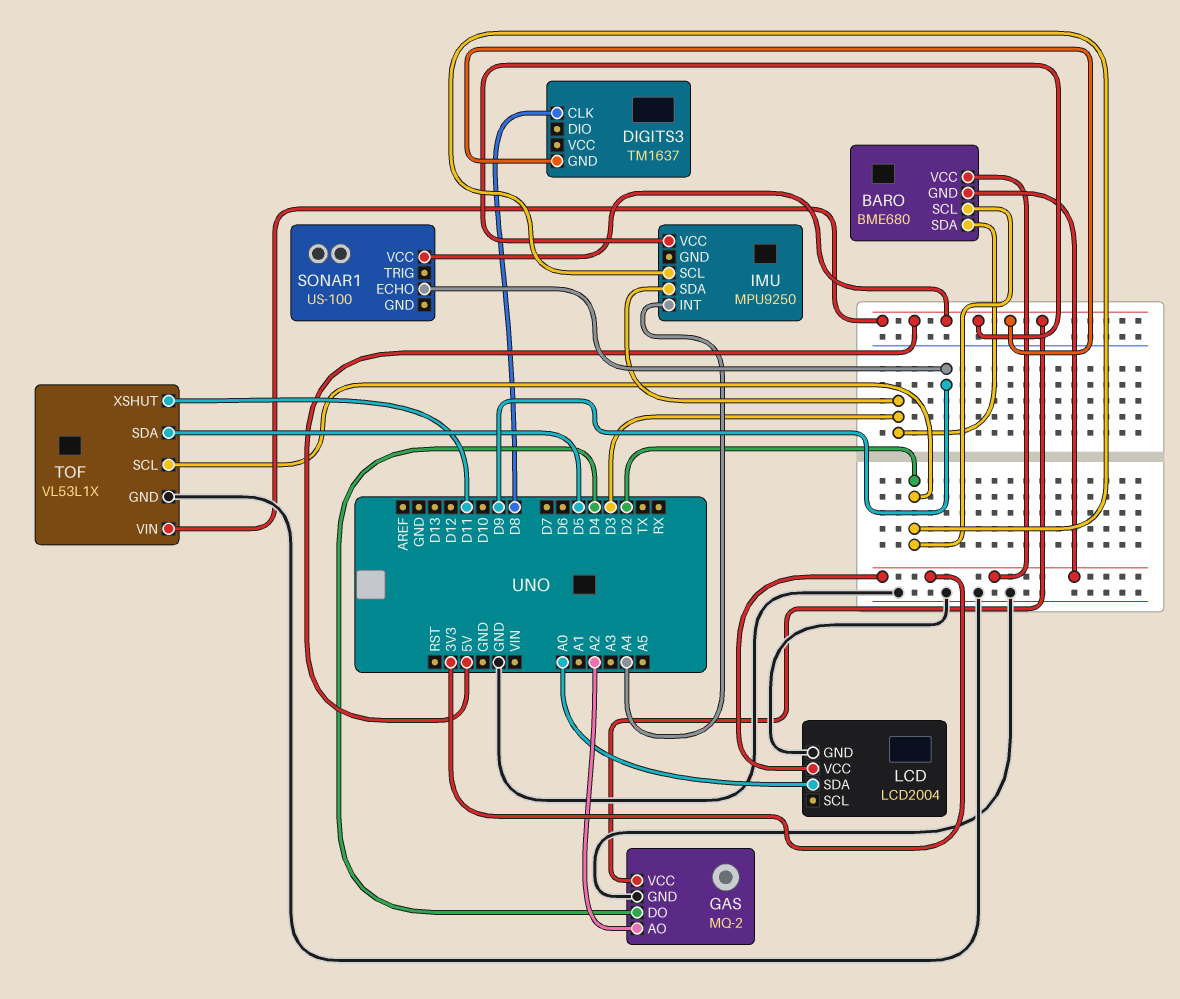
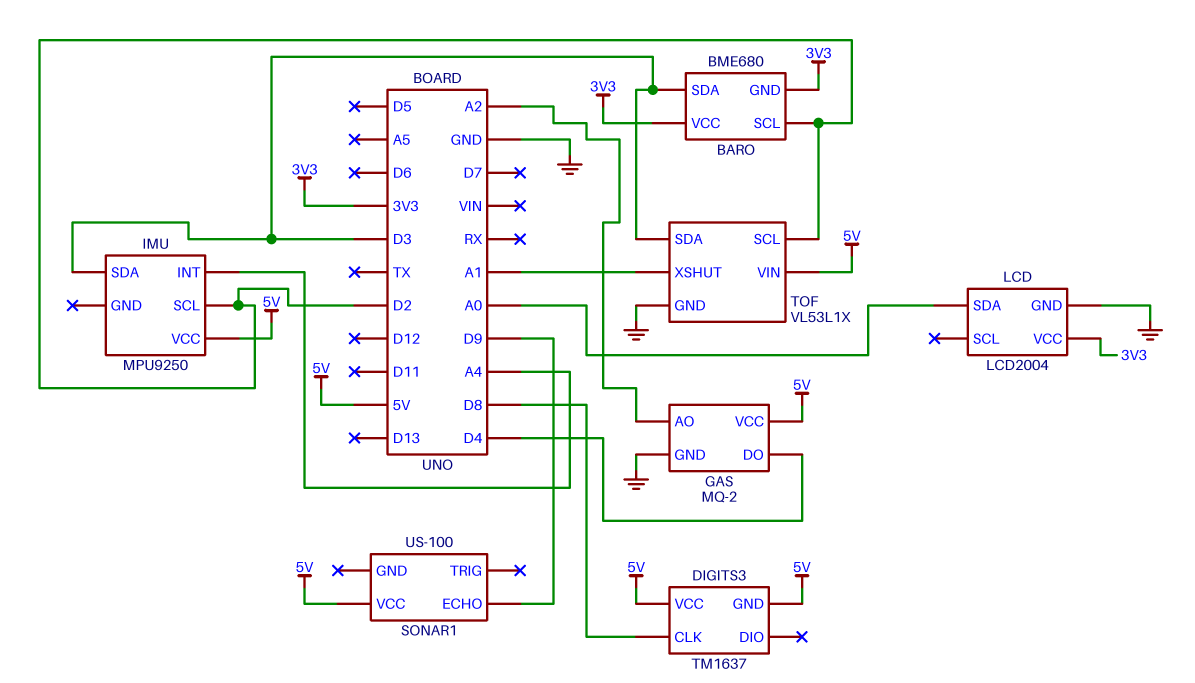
DIGITS3 pin VCC: none -> 5V
TOF pin SDA: D5 -> D3
TOF pin XSHUT: D11 -> A1

